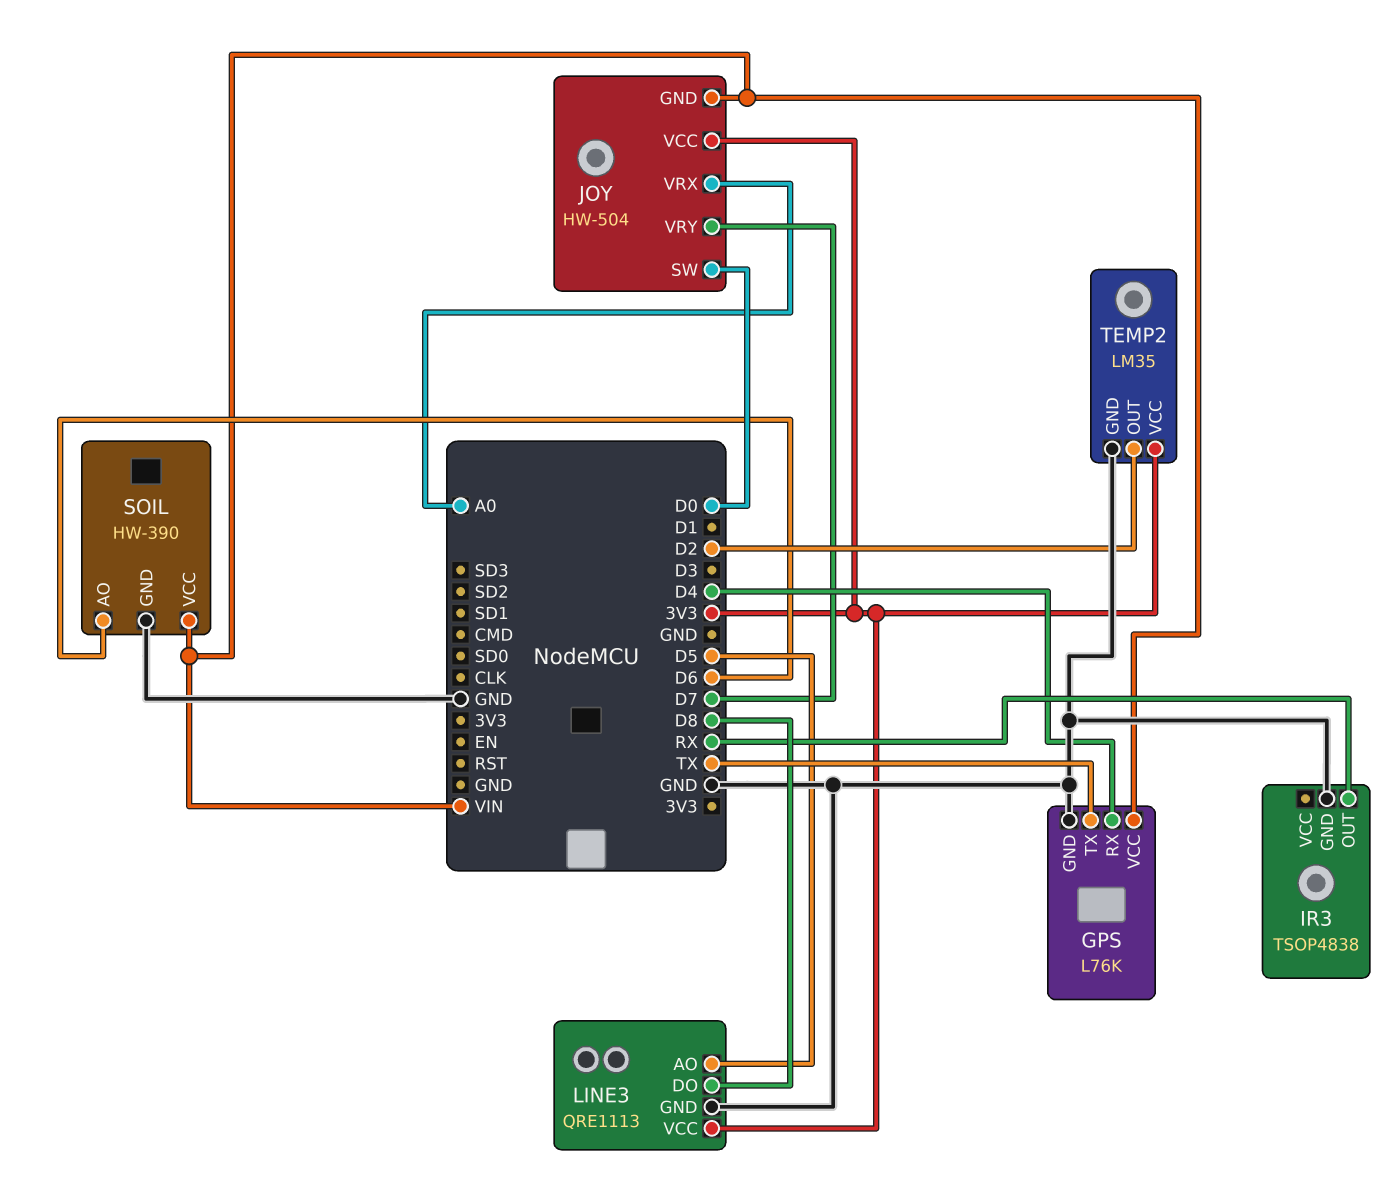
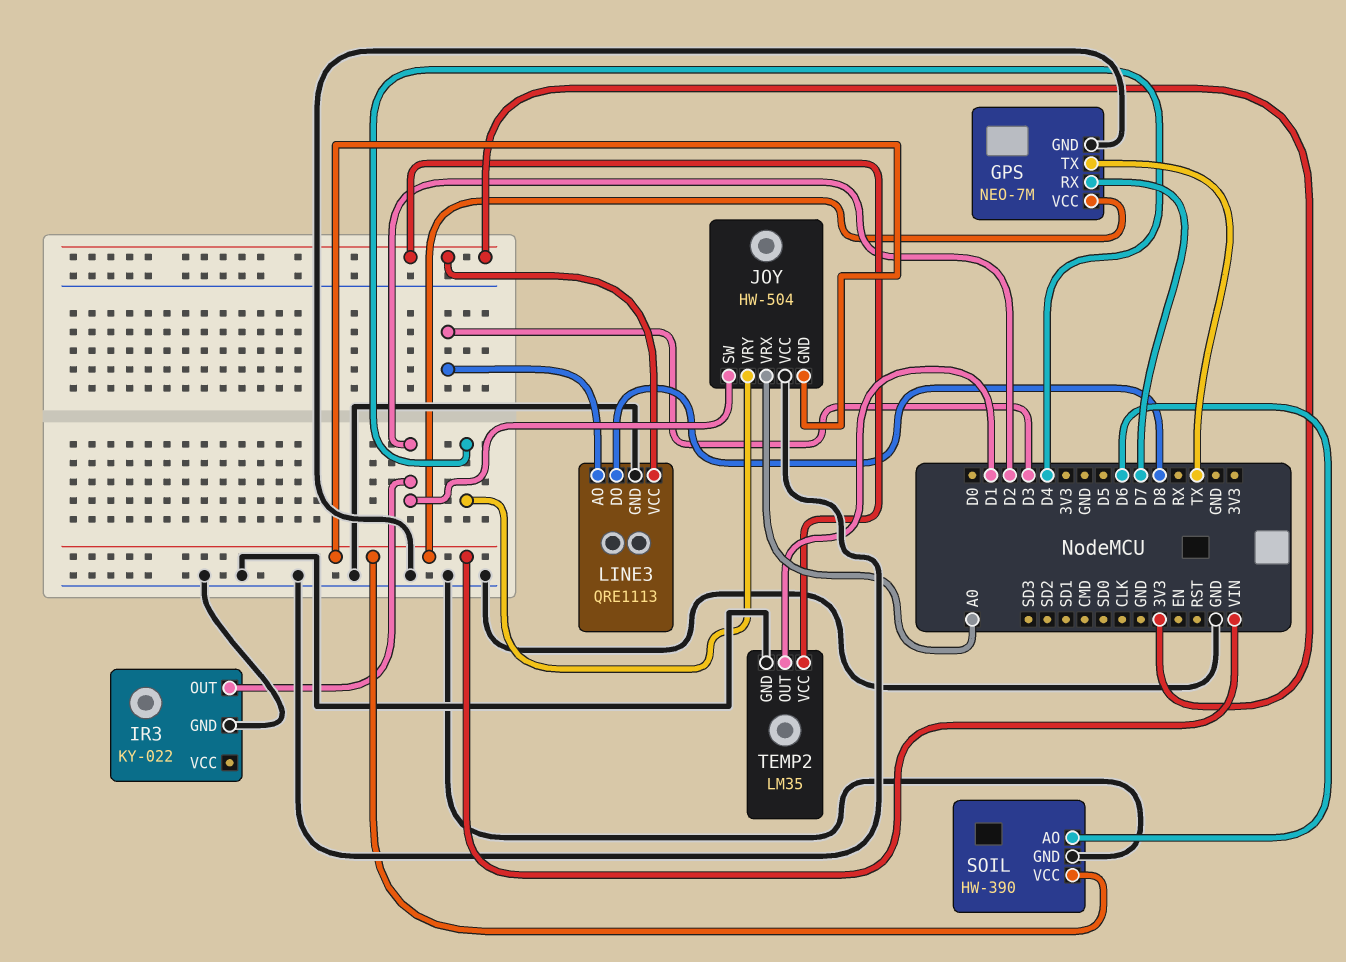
GPS: L76K -> NEO-7M
GPS pin RX: D4 -> D7
IR3: TSOP4838 -> KY-022
IR3 pin OUT: RX -> D2
JOY pin SW: D0 -> D2
JOY pin VCC: 3V3 -> GND
JOY pin VRY: D7 -> D4
LINE3 pin AO: D5 -> D3
TEMP2 pin OUT: D2 -> D1

